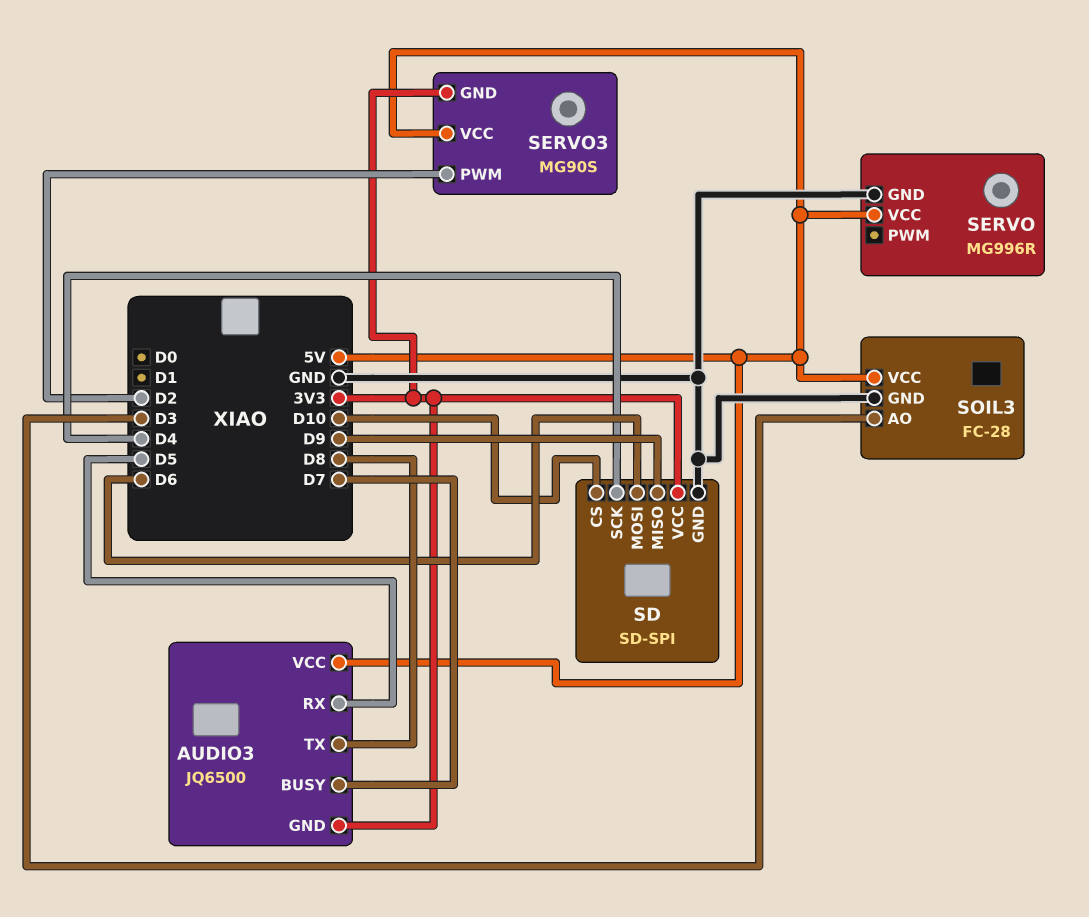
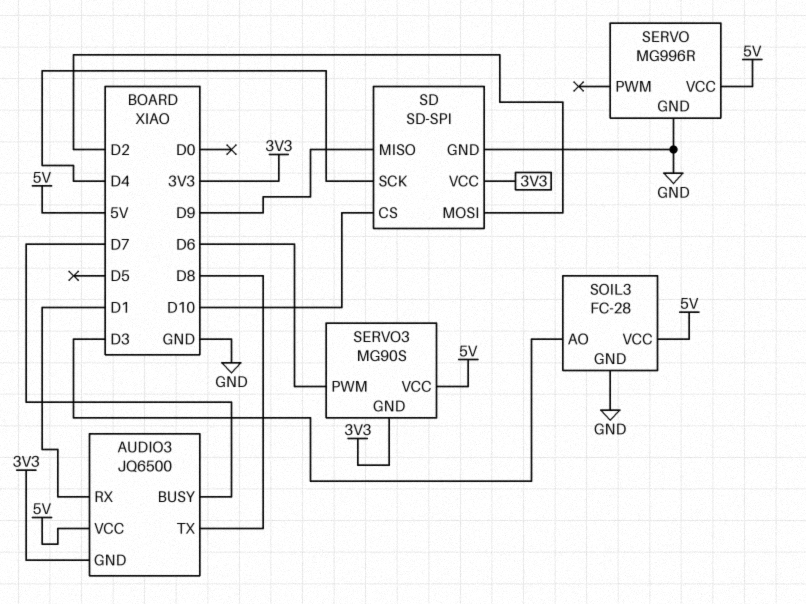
AUDIO3 pin RX: D5 -> D1
SD pin MOSI: D6 -> D2
SERVO3 pin PWM: D2 -> D6

